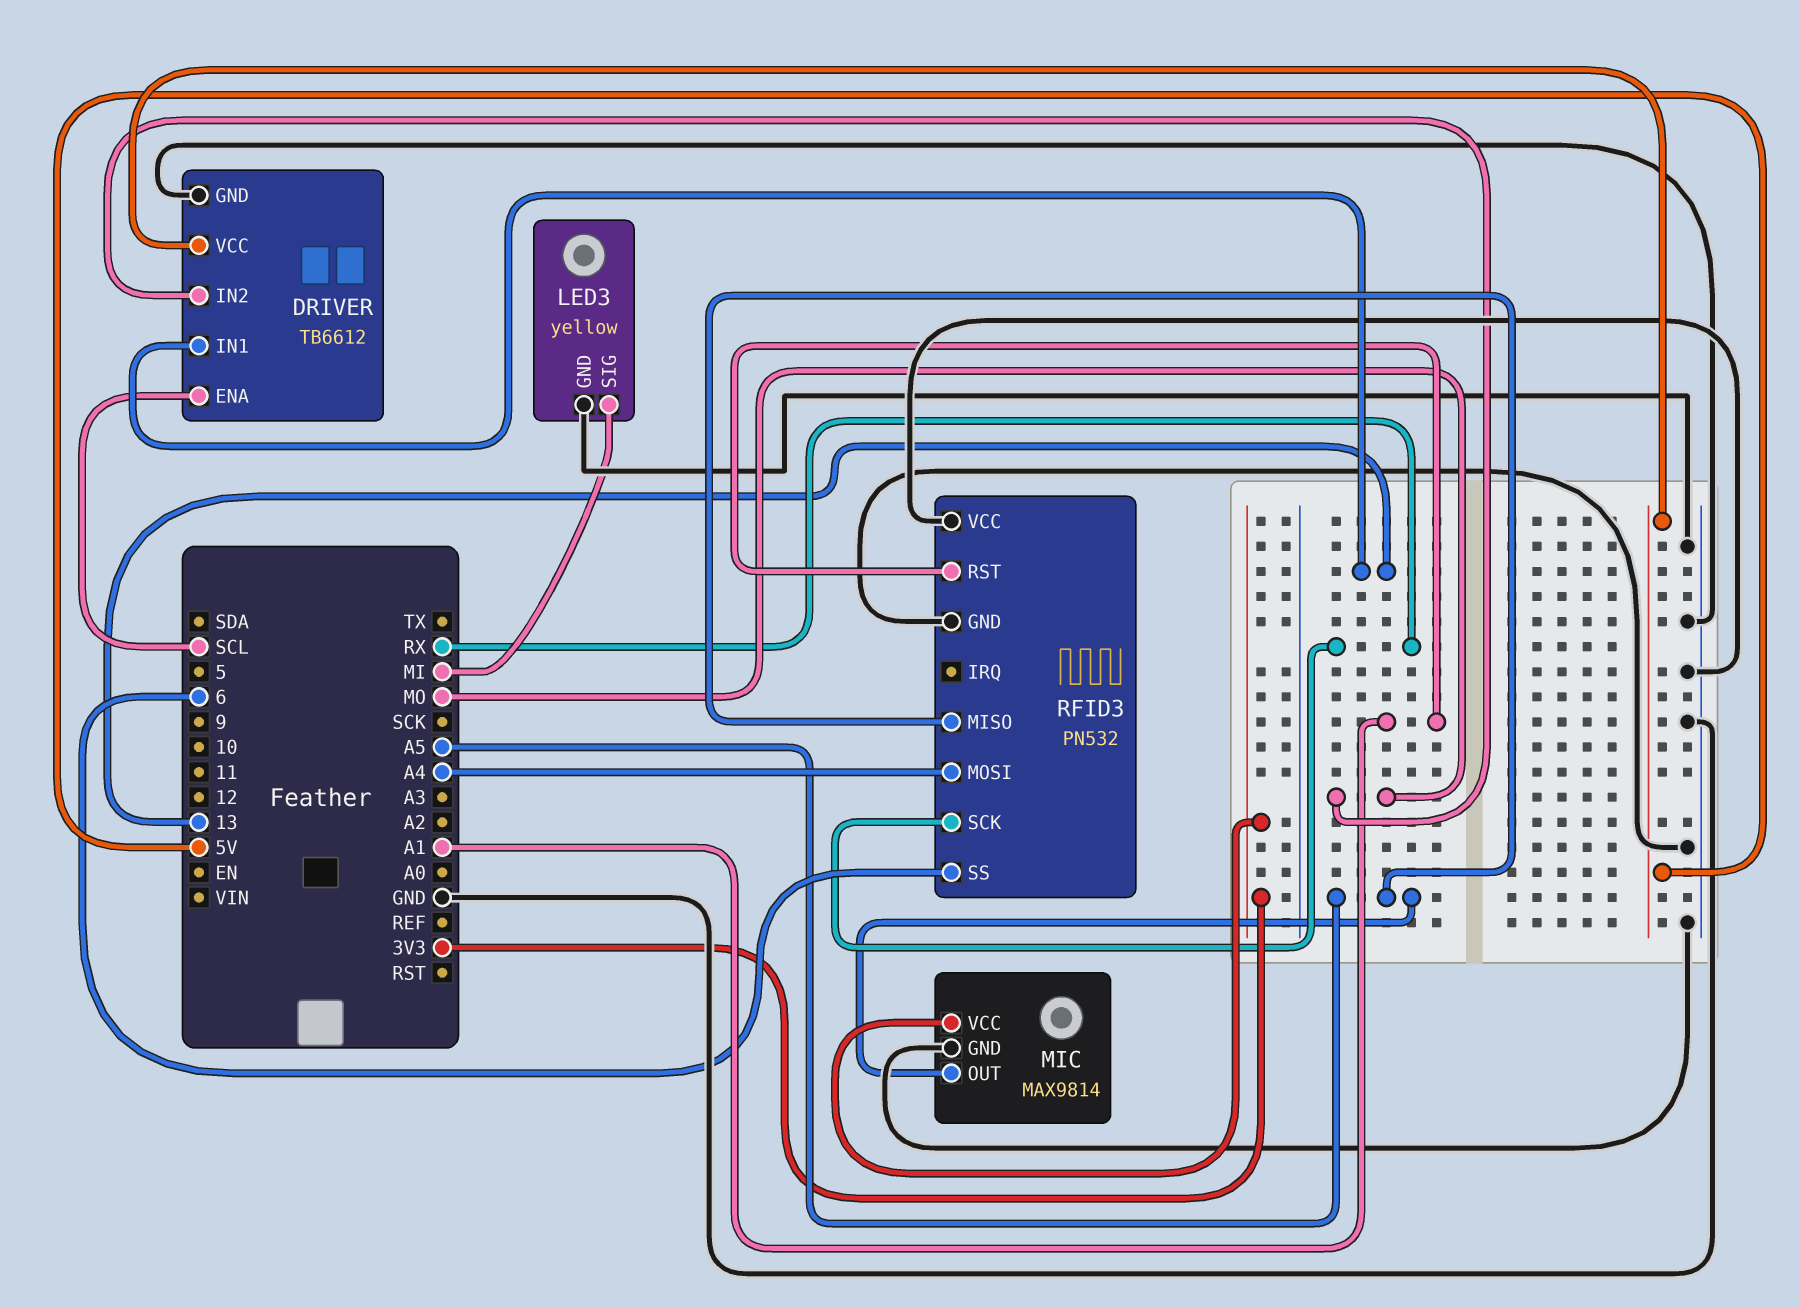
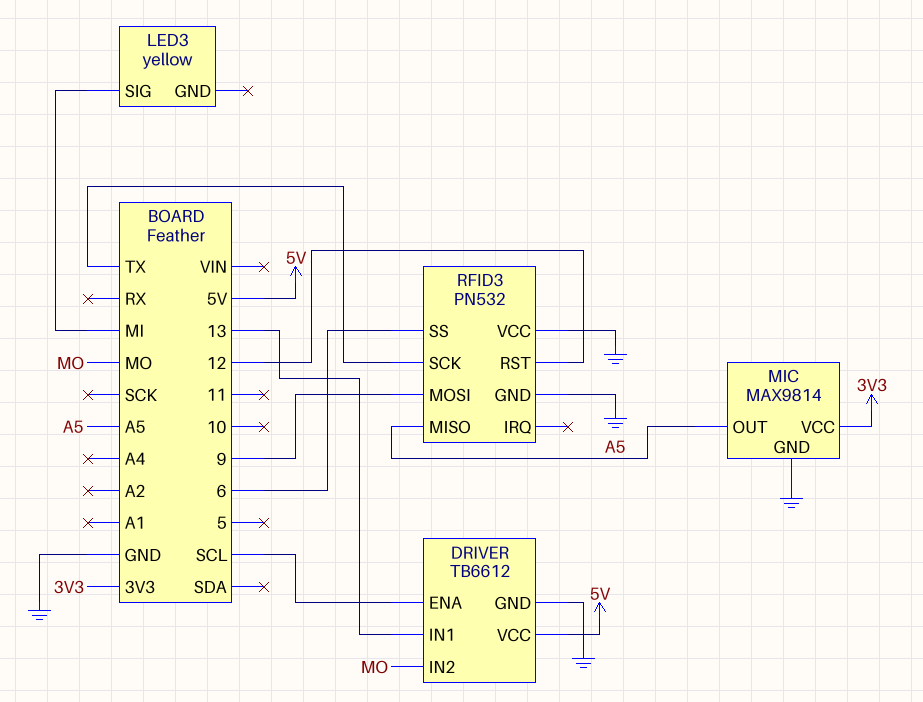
LED3 pin GND: GND -> none
RFID3 pin MOSI: A4 -> 9
RFID3 pin RST: A1 -> 12
RFID3 pin SCK: RX -> TX

